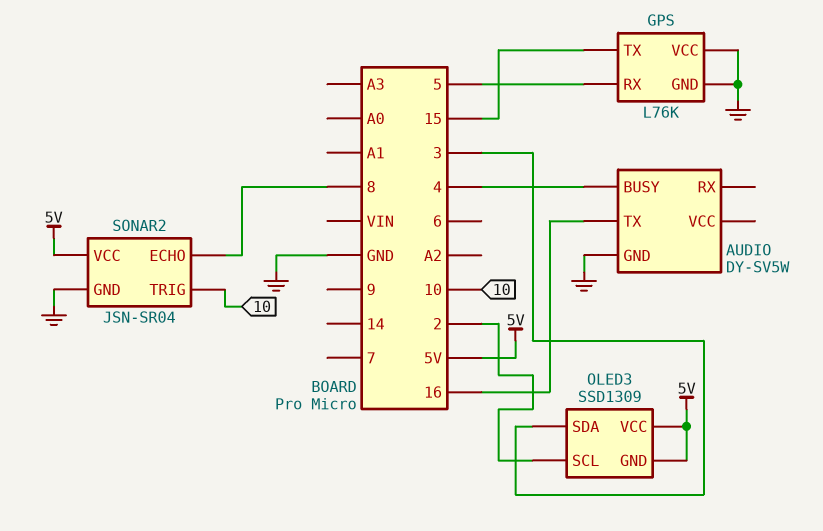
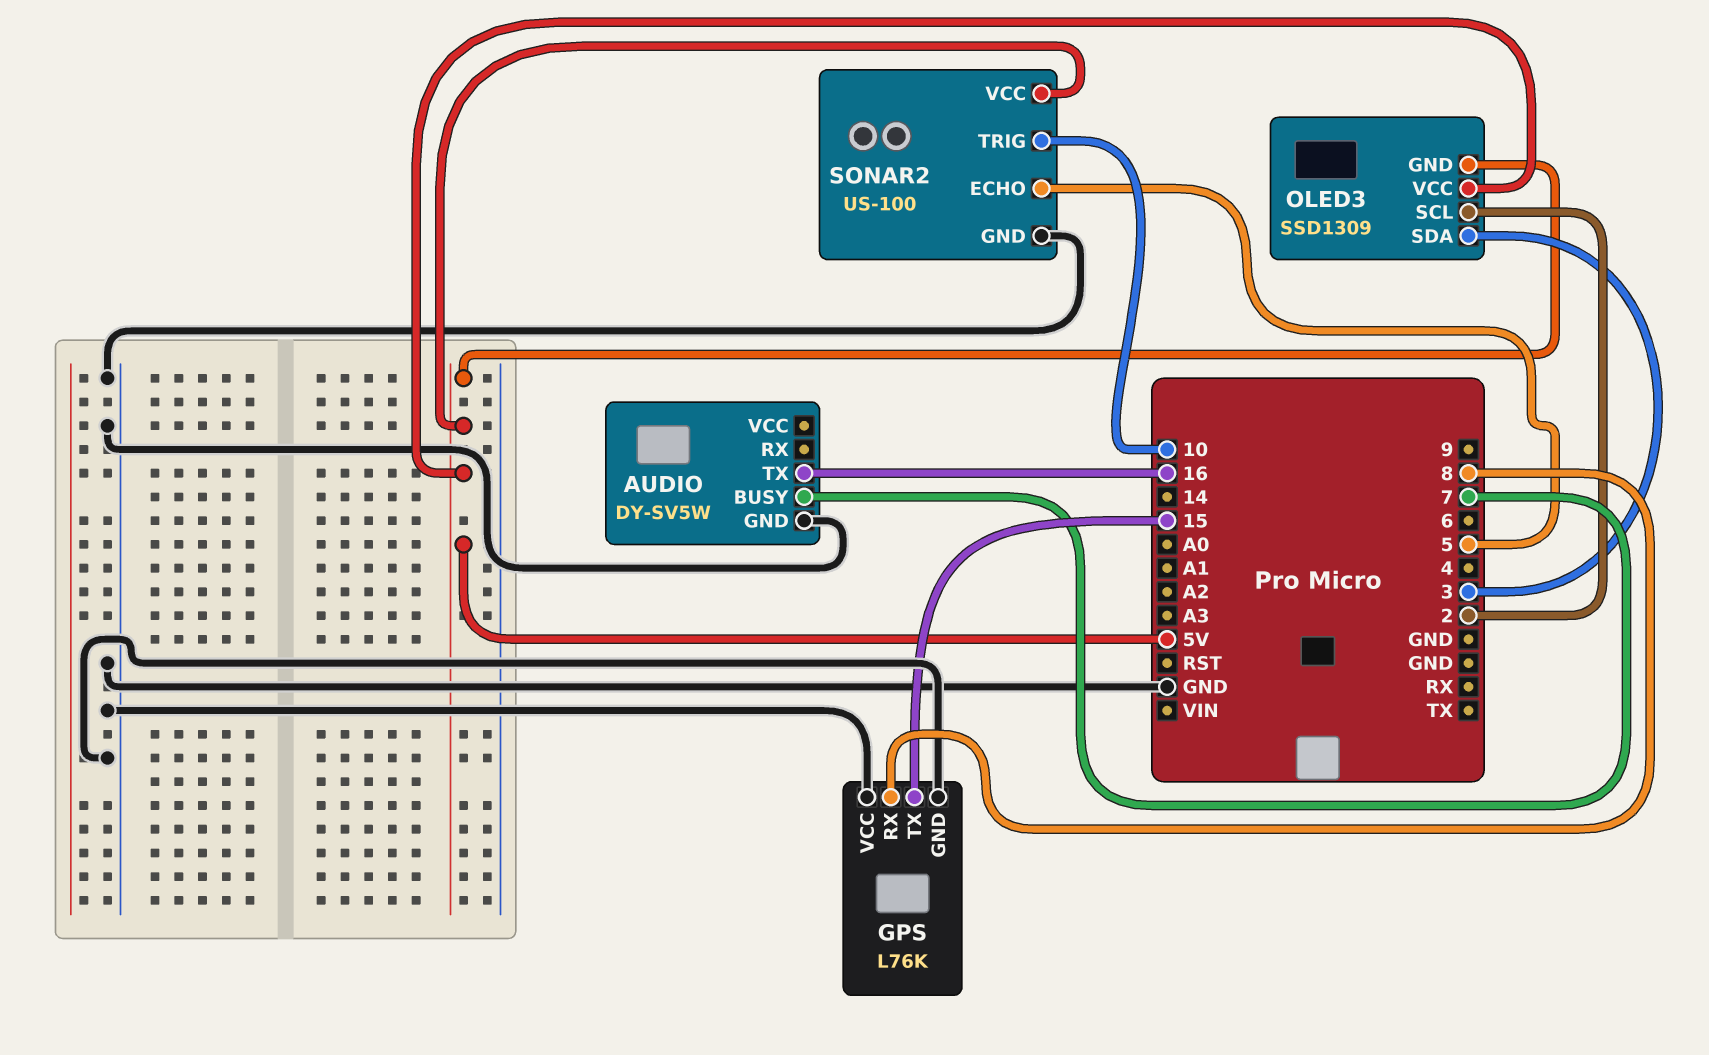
AUDIO pin BUSY: 4 -> 7
GPS pin RX: 5 -> 8
SONAR2: JSN-SR04 -> US-100
SONAR2 pin ECHO: 8 -> 5

